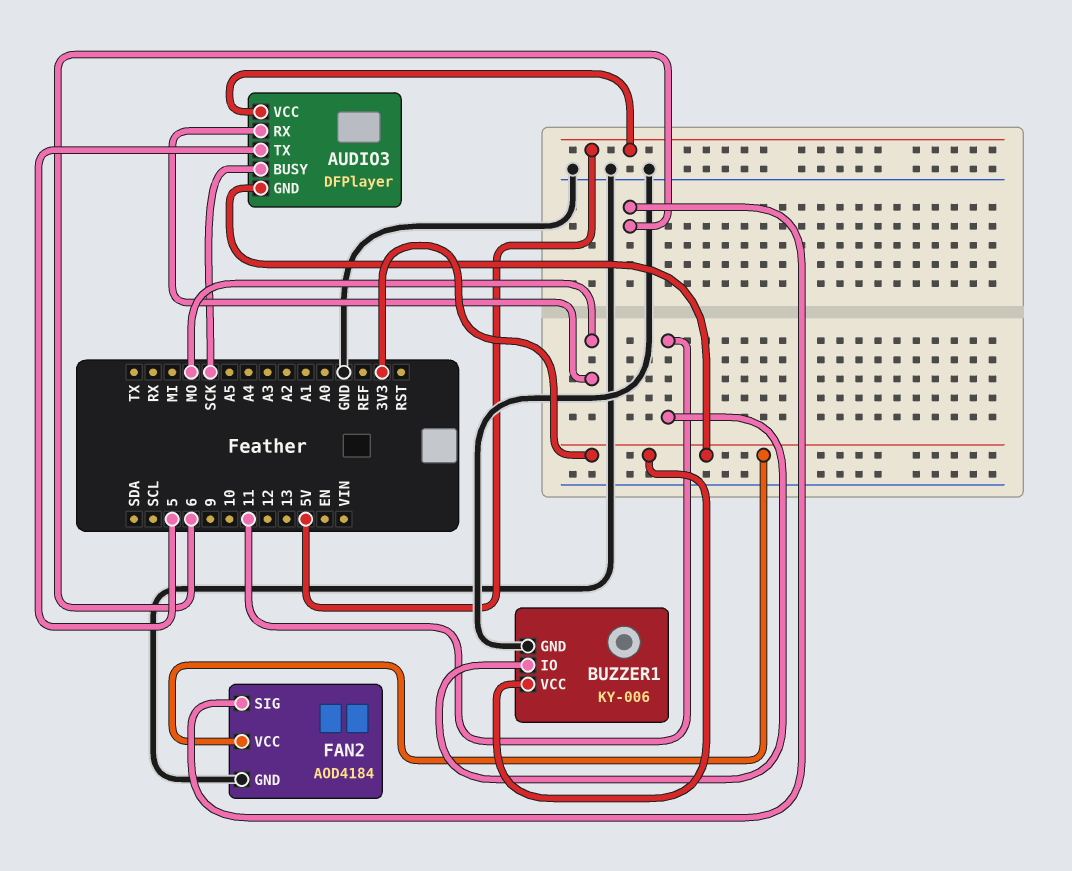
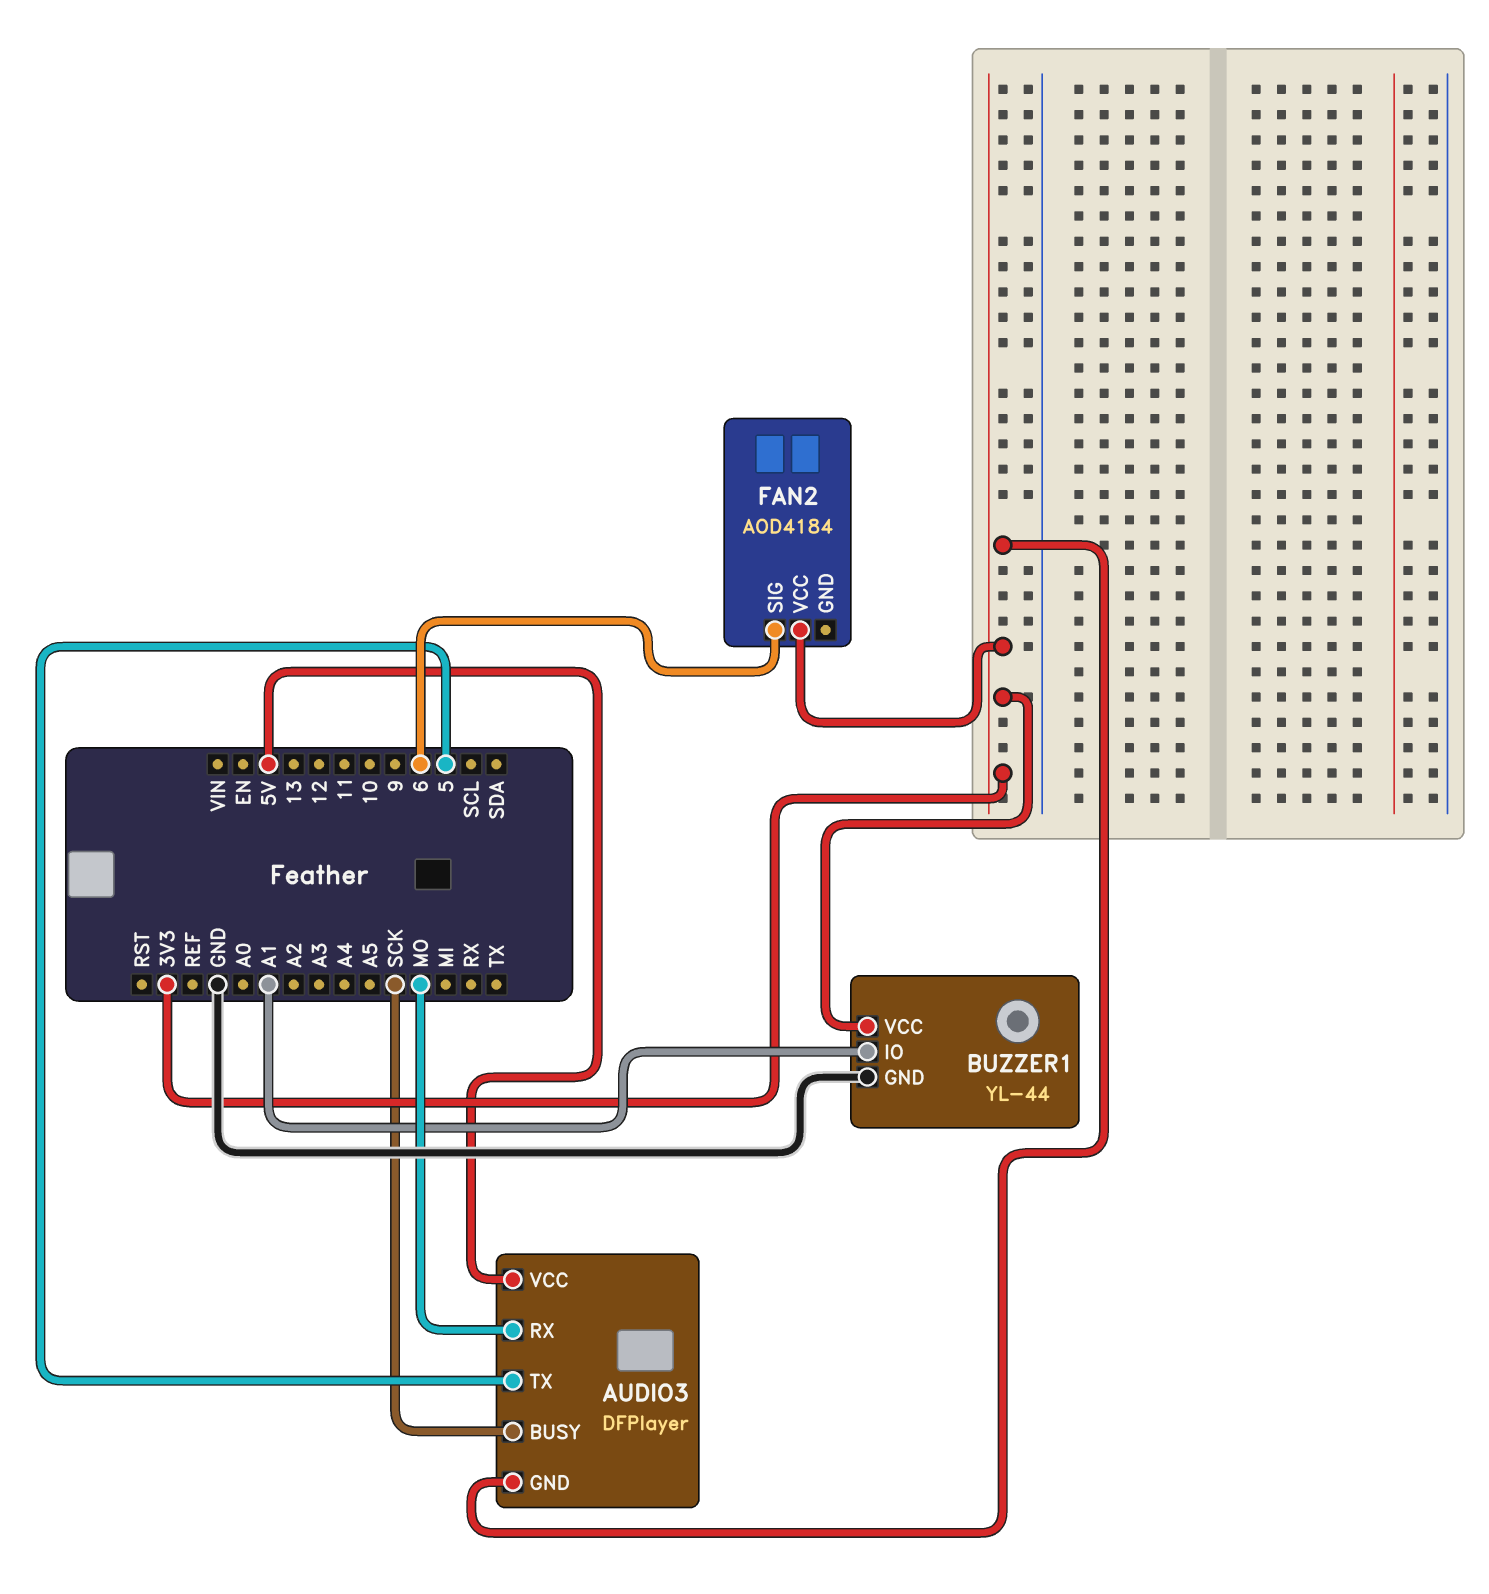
BUZZER1: KY-006 -> YL-44
BUZZER1 pin IO: 11 -> A1
FAN2 pin GND: GND -> none

